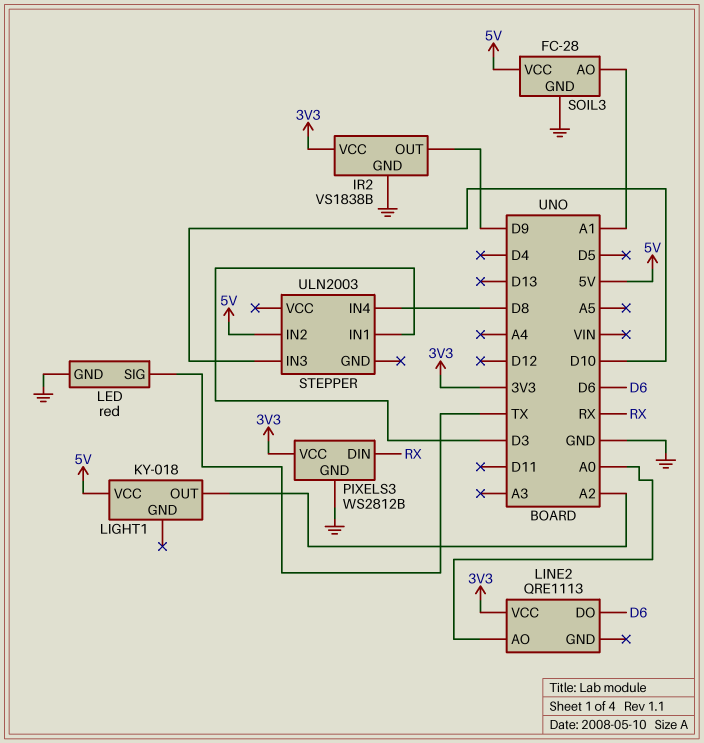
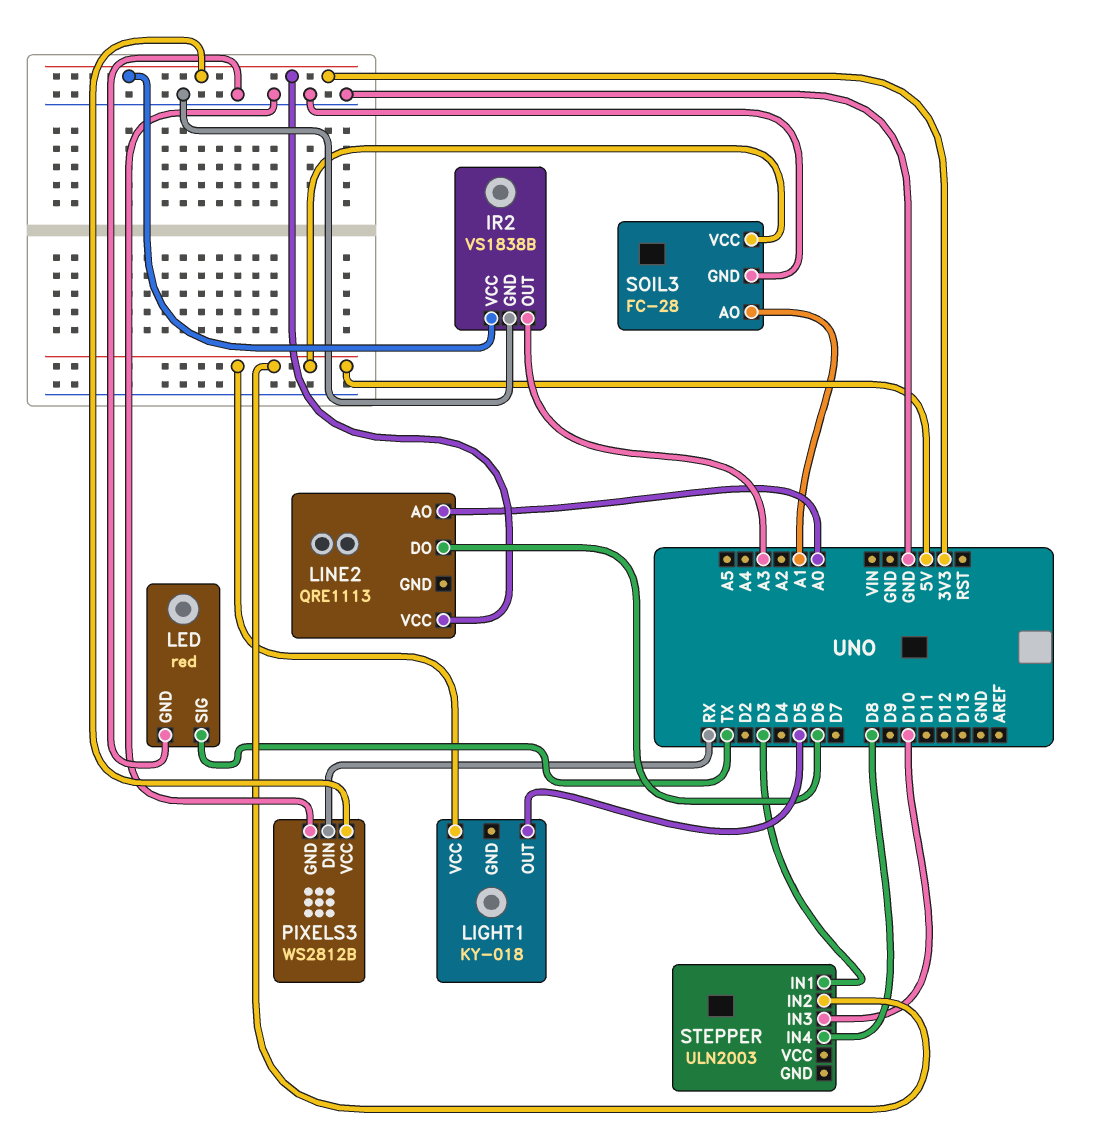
IR2 pin OUT: D9 -> A3
LIGHT1 pin OUT: A2 -> D5

